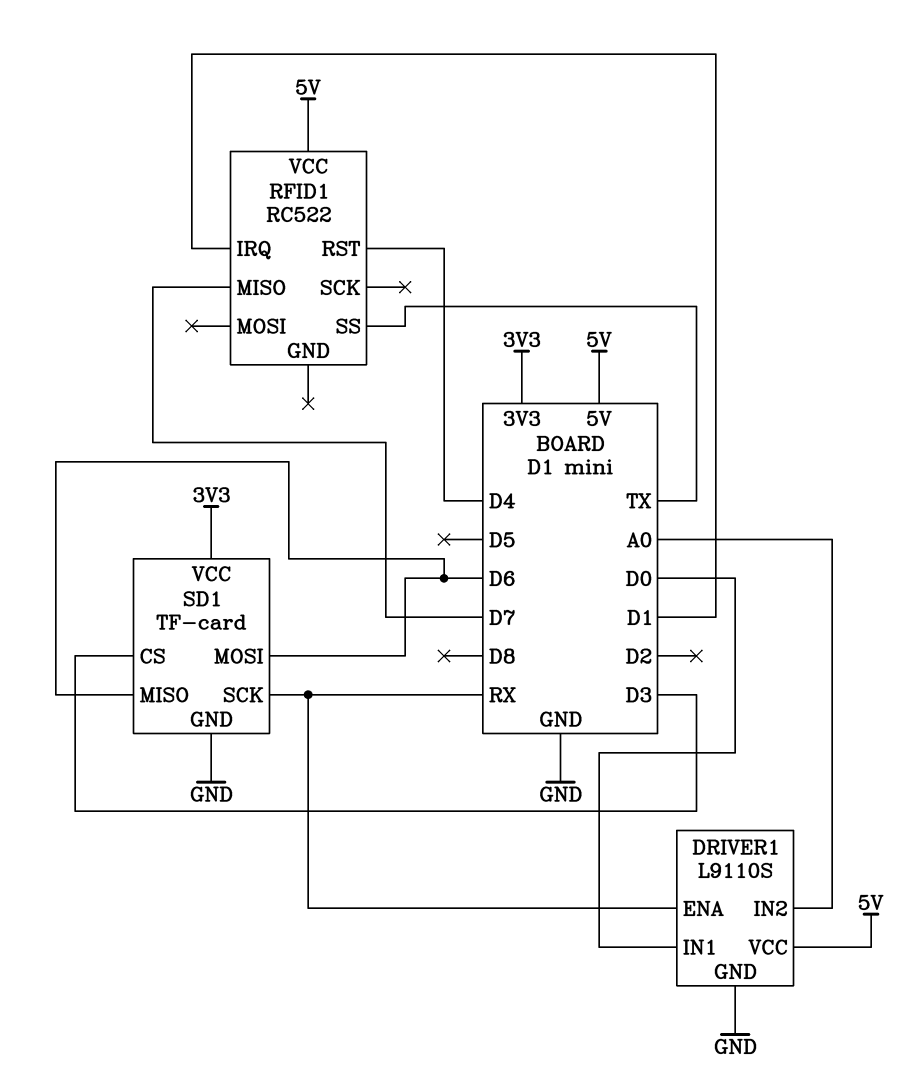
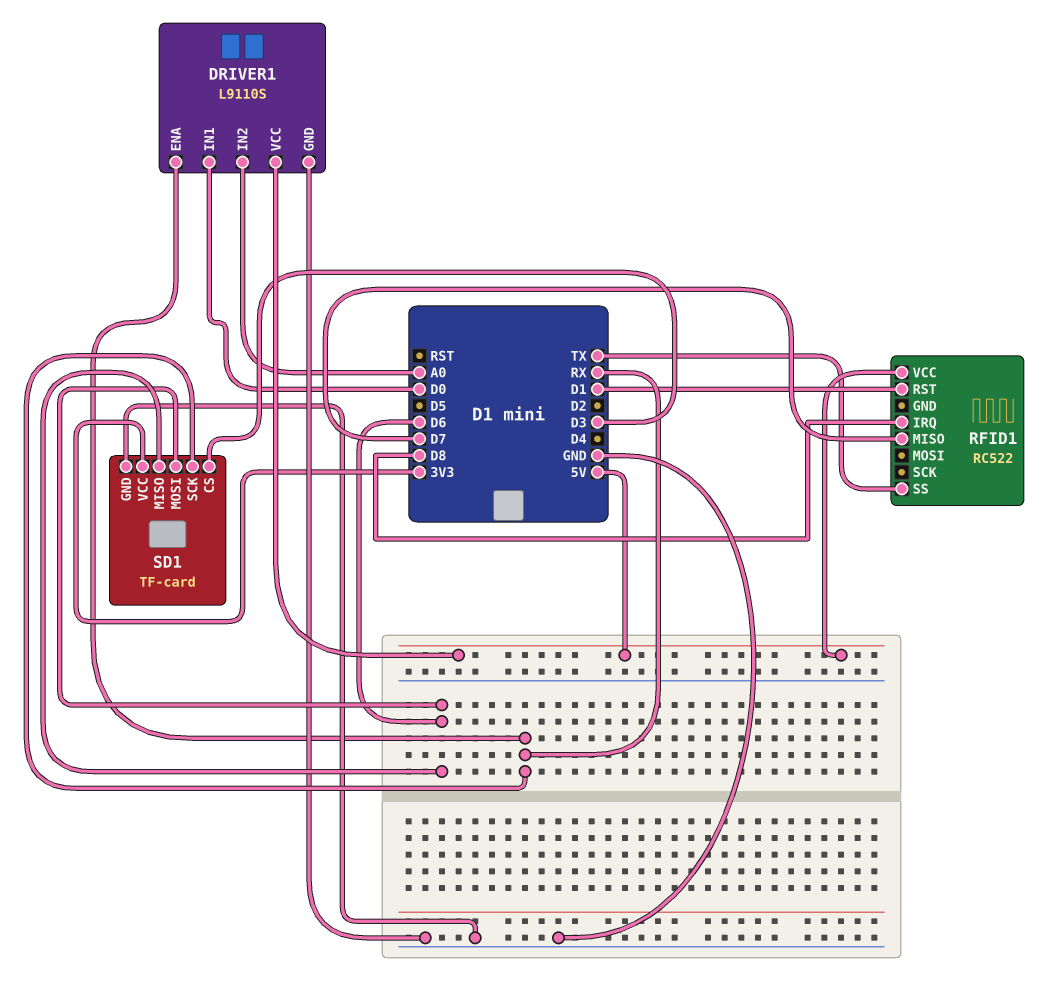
RFID1 pin IRQ: D1 -> D8
RFID1 pin RST: D4 -> D1

